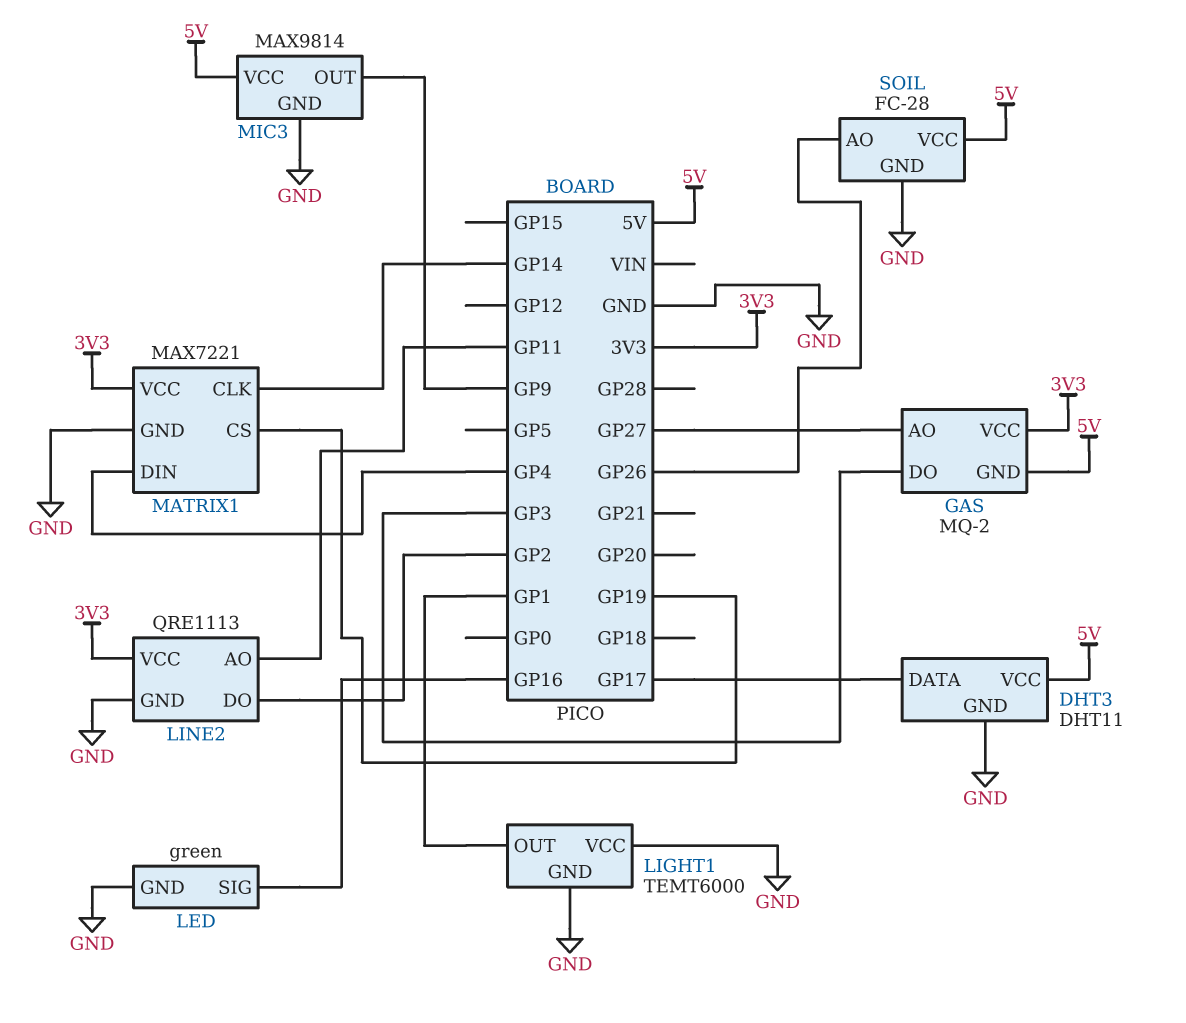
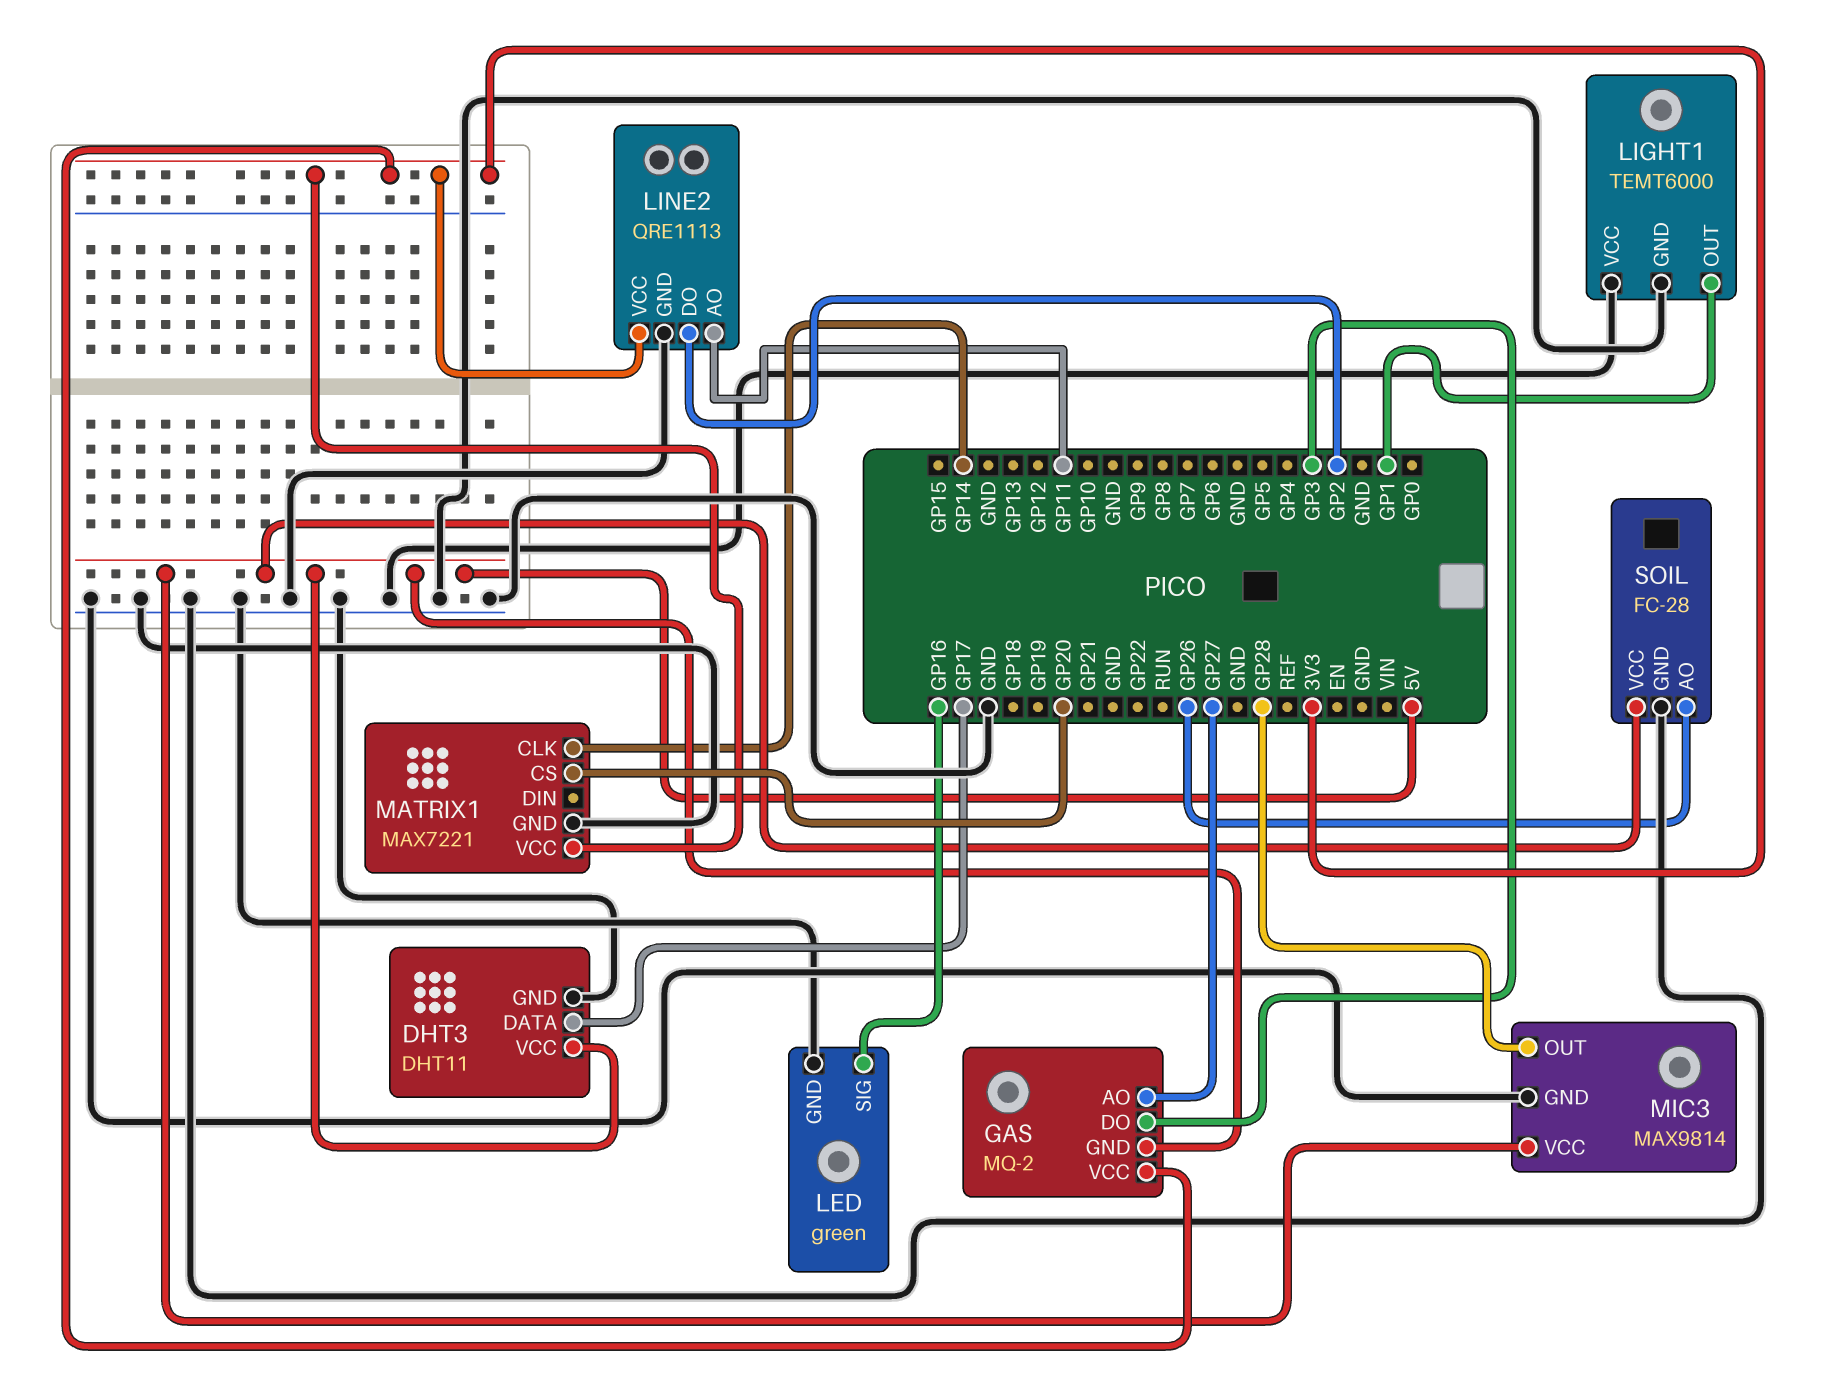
MATRIX1 pin CS: GP19 -> GP20
MATRIX1 pin DIN: GP4 -> none
MIC3 pin OUT: GP9 -> GP28

